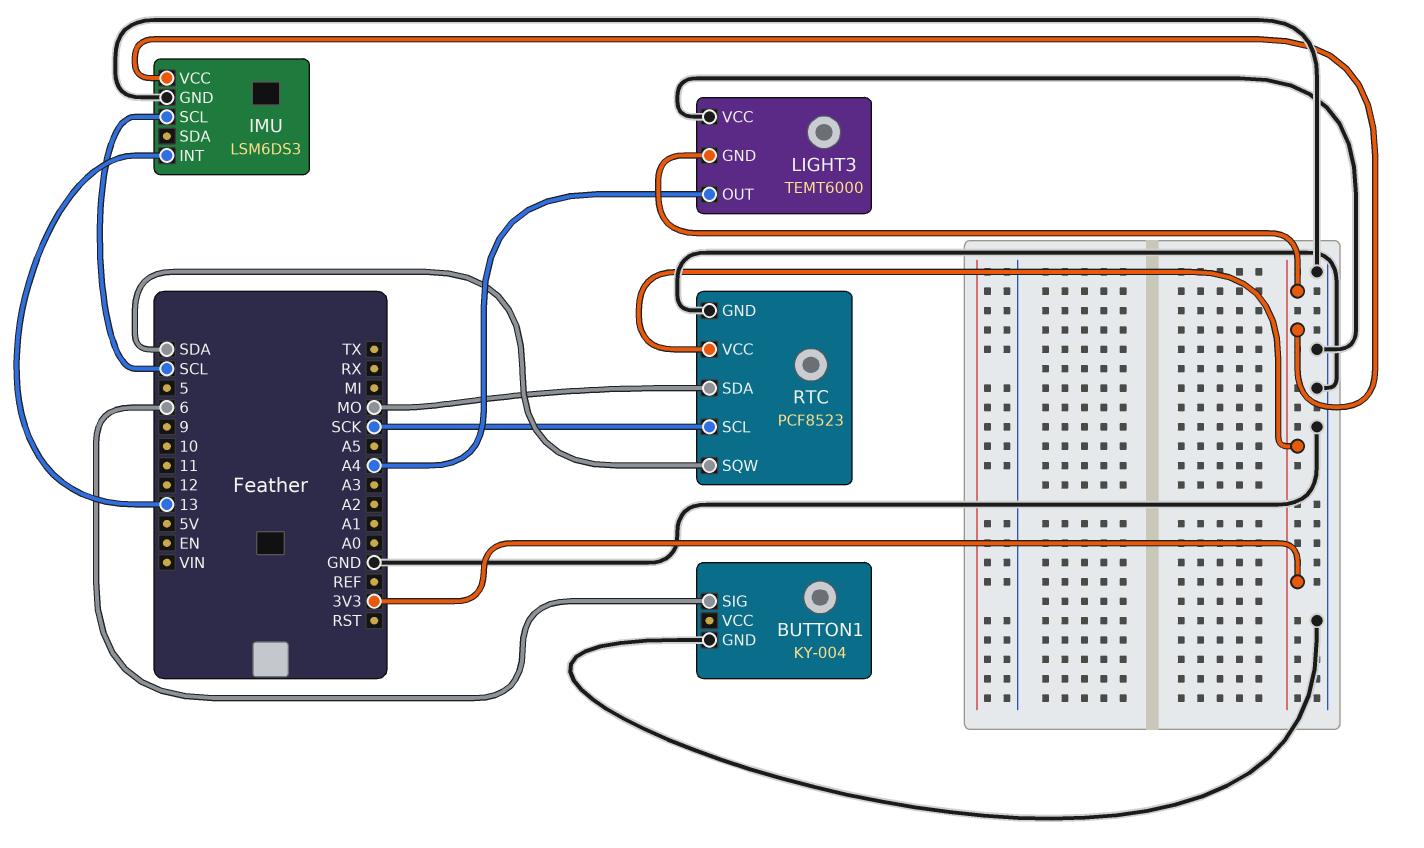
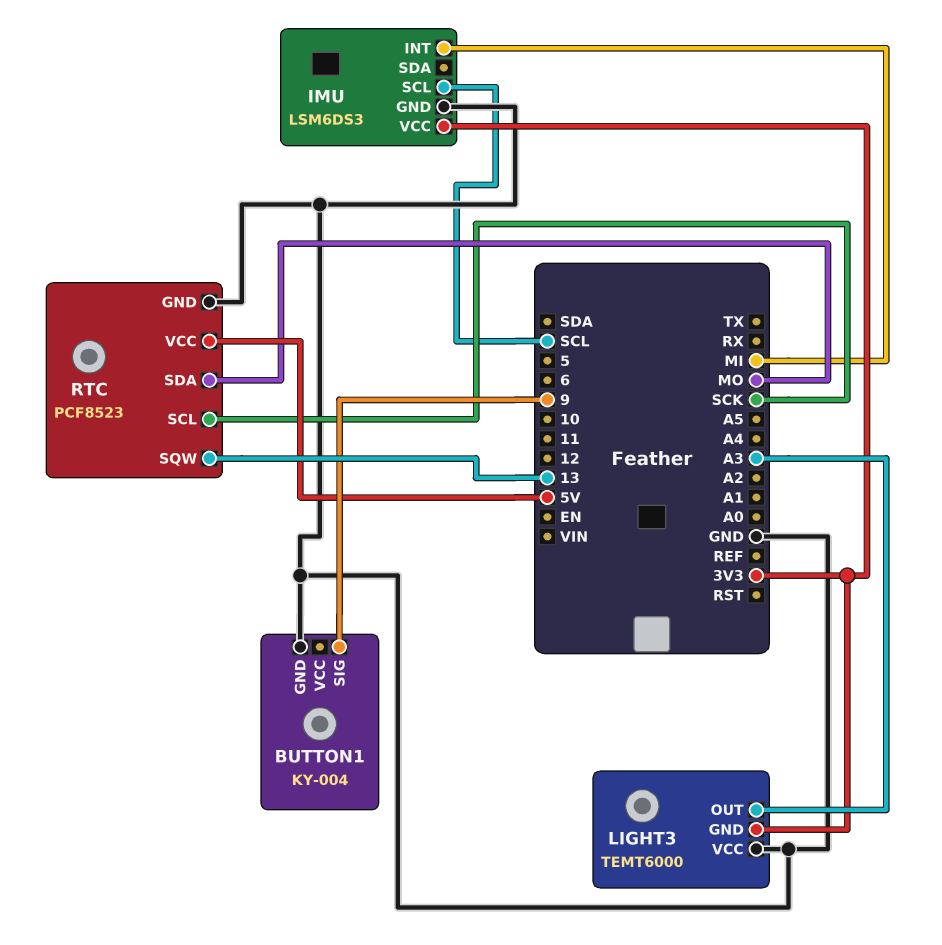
BUTTON1 pin SIG: 6 -> 9
IMU pin INT: 13 -> MI
LIGHT3 pin OUT: A4 -> A3
RTC pin SQW: SDA -> 13
RTC pin VCC: 3V3 -> 5V

